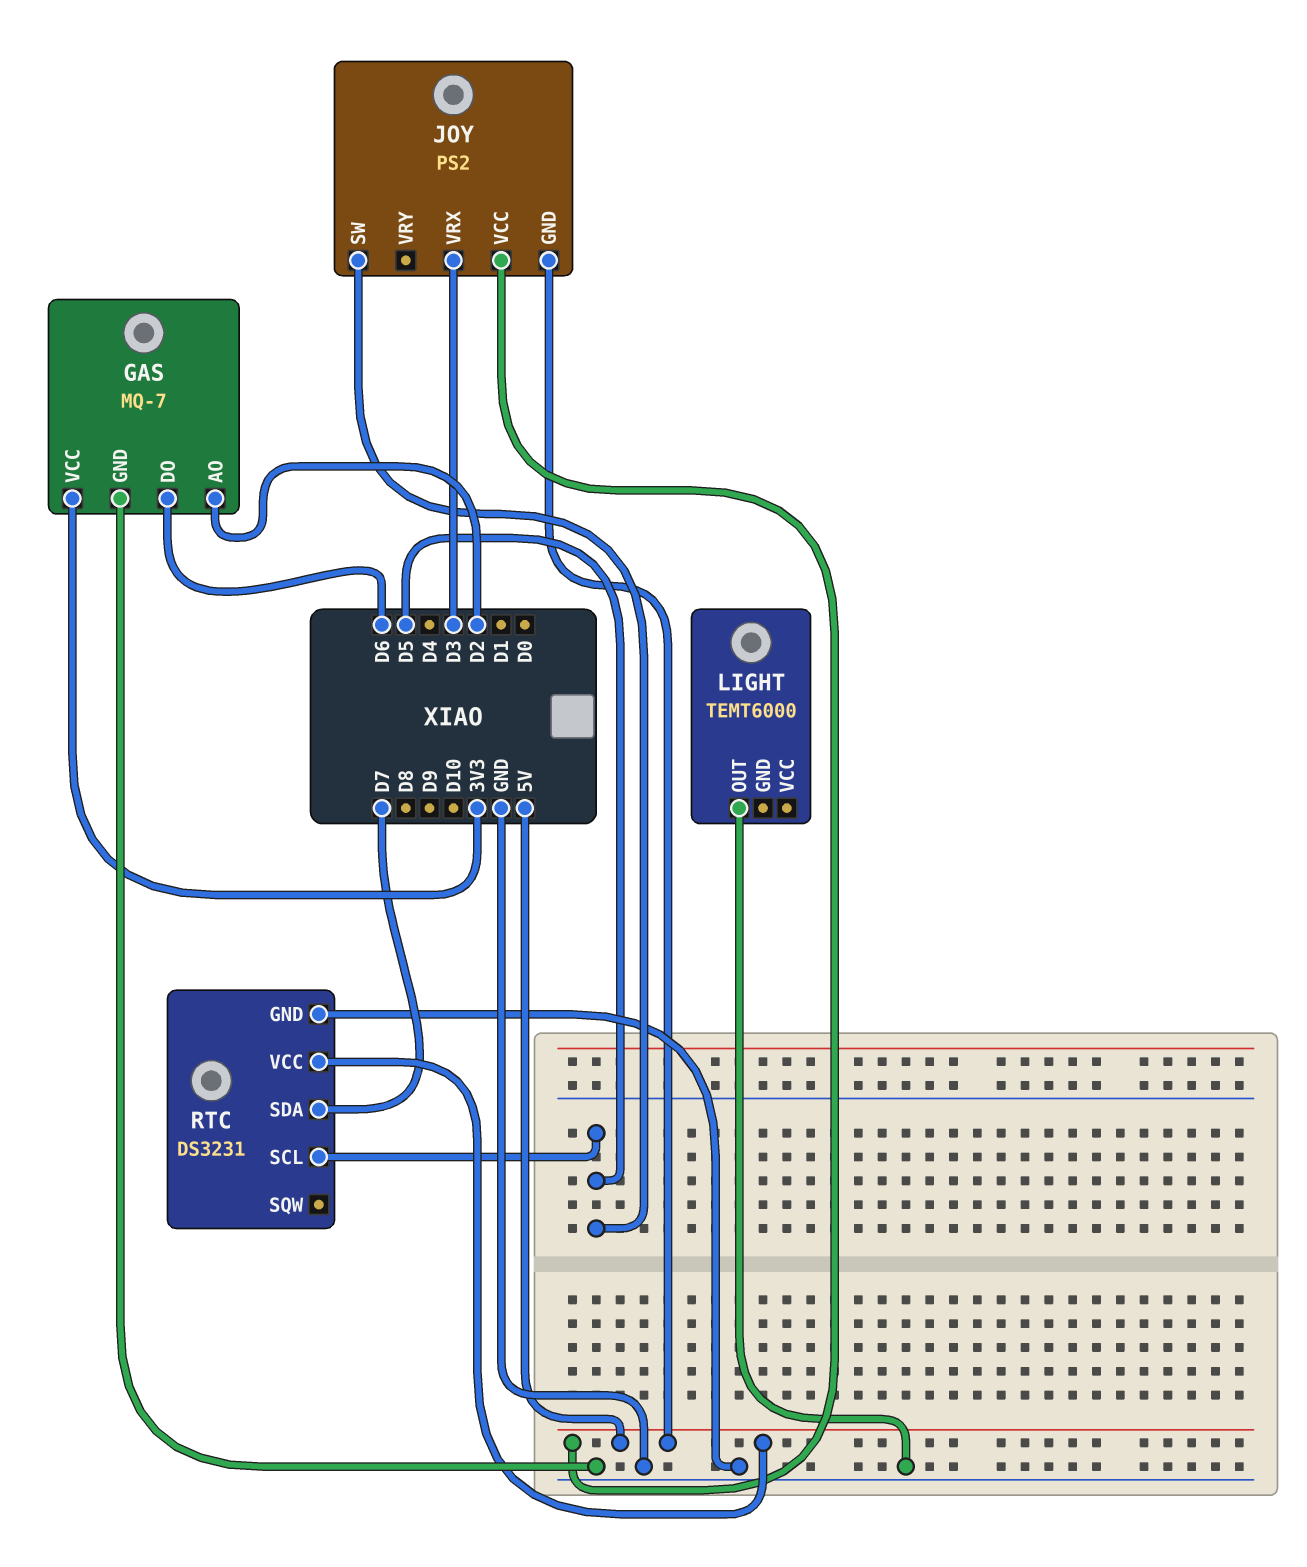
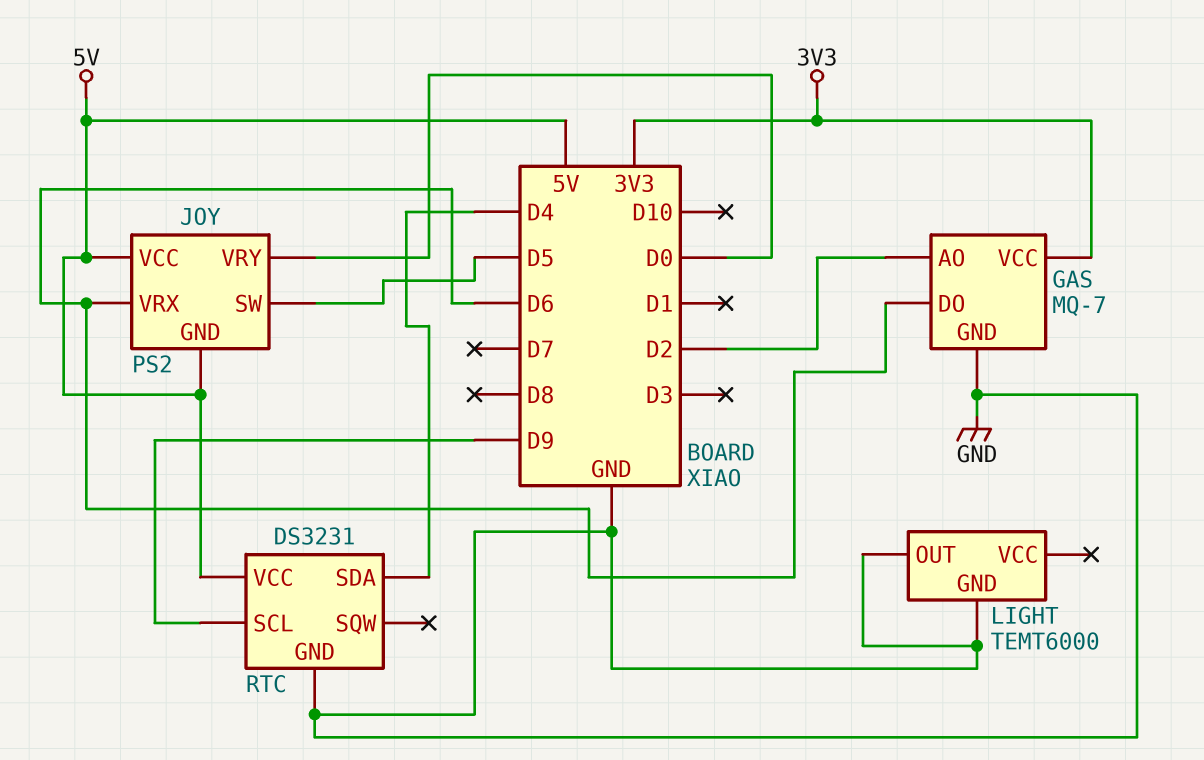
JOY pin VRX: D3 -> D6
JOY pin VRY: none -> D0
LIGHT pin GND: none -> GND
RTC pin SCL: D5 -> D9
RTC pin SDA: D7 -> D4

